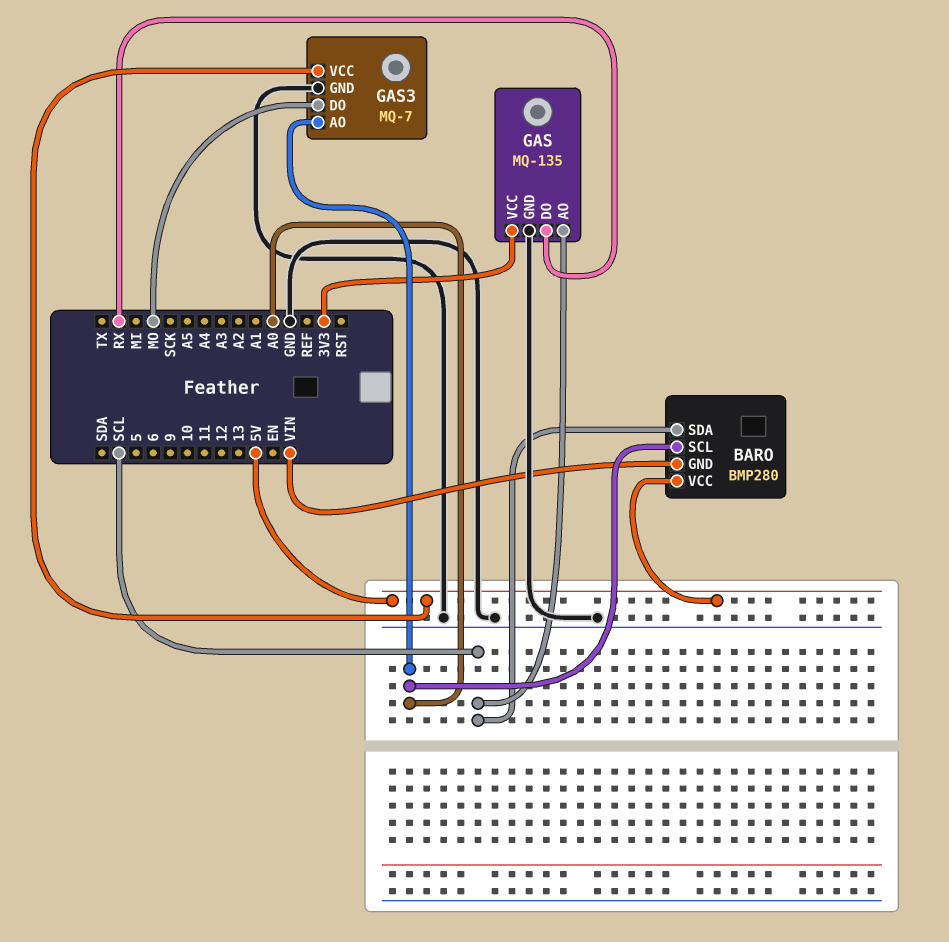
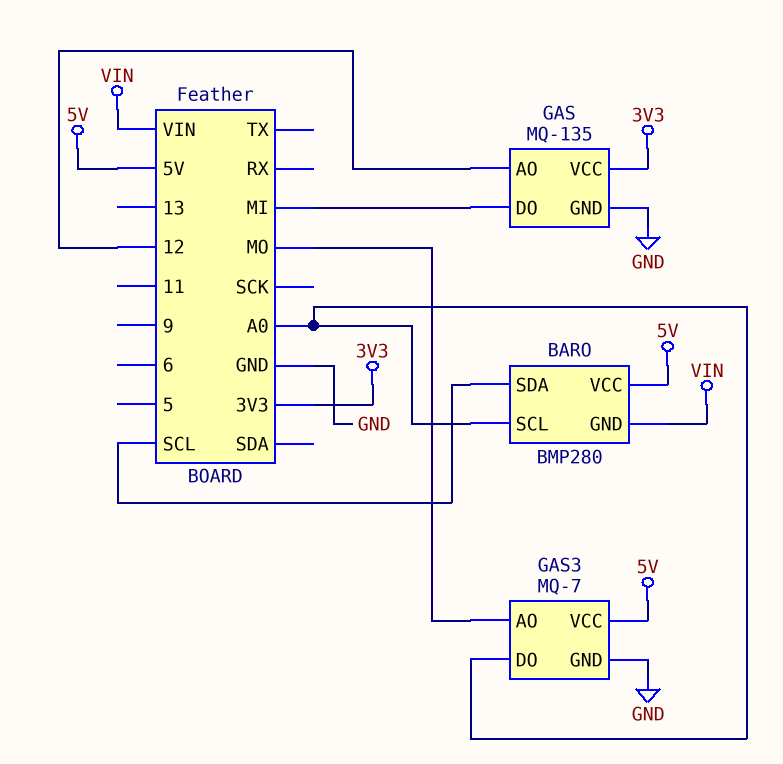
GAS pin AO: SCL -> 12
GAS pin DO: RX -> MI
GAS3 pin AO: A0 -> MO
GAS3 pin DO: MO -> A0

